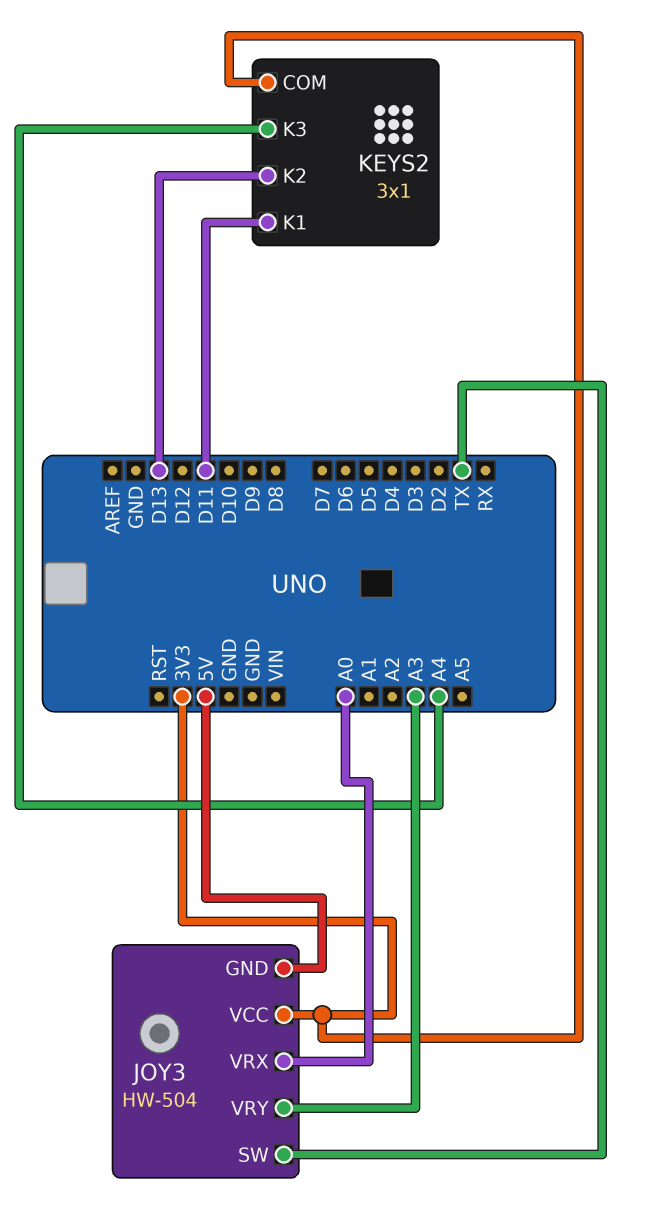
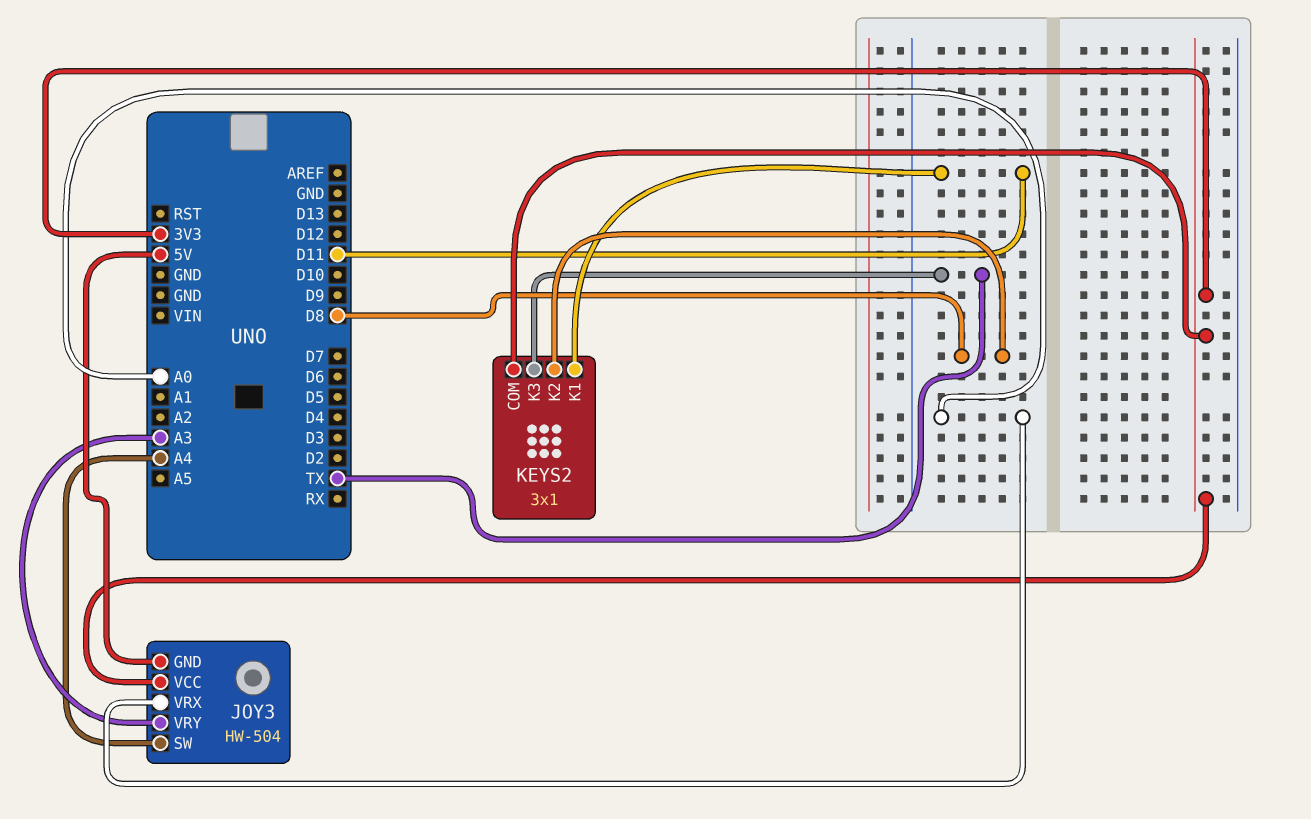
JOY3 pin SW: TX -> A4
KEYS2 pin K2: D13 -> D8
KEYS2 pin K3: A4 -> TX

